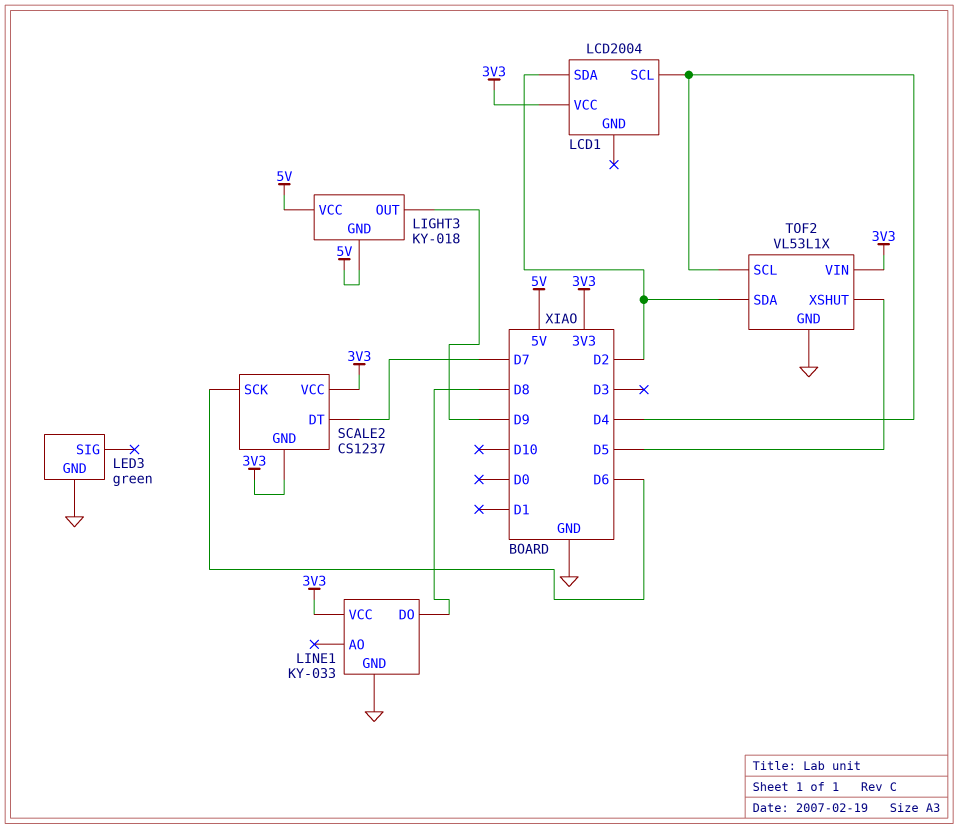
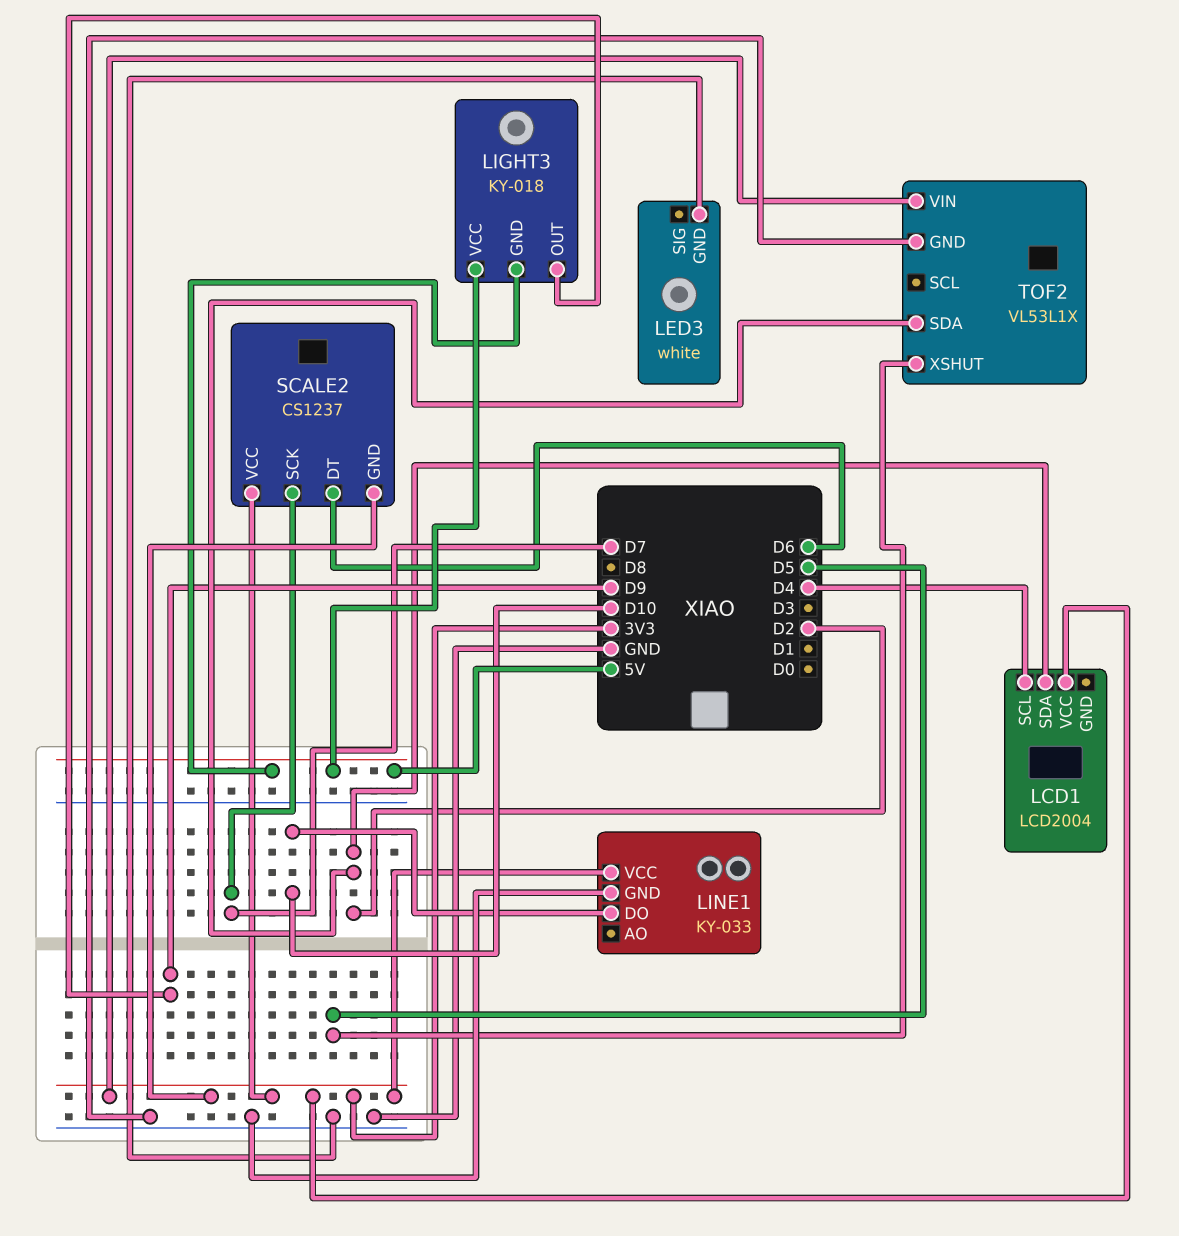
LED3: green -> white
LINE1 pin DO: D8 -> D10
SCALE2 pin DT: D7 -> D6
SCALE2 pin SCK: D6 -> D7
TOF2 pin SCL: D4 -> none

